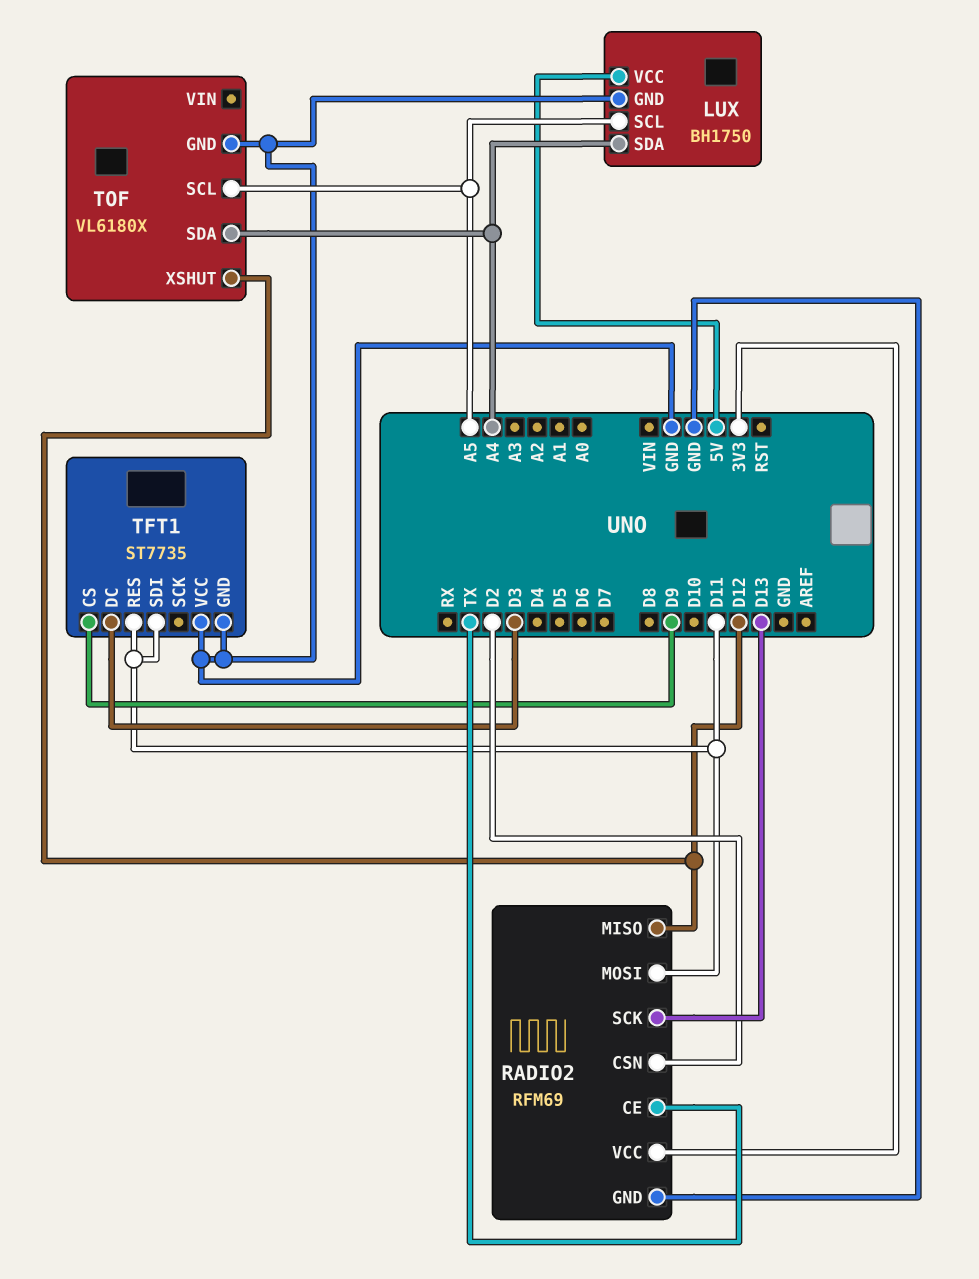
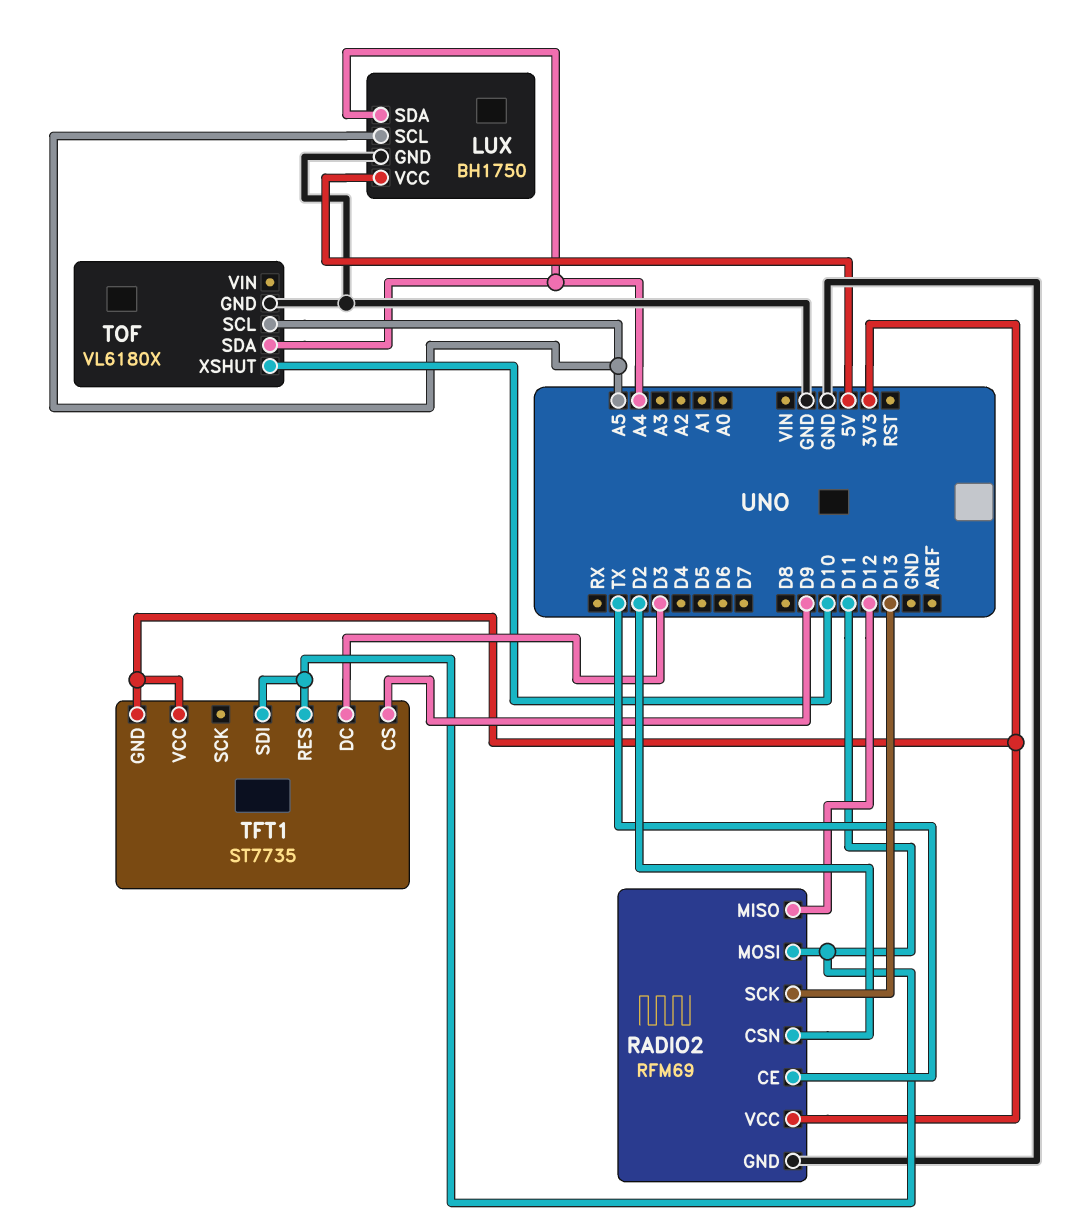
TFT1 pin GND: GND -> 3V3
TFT1 pin VCC: GND -> 3V3
TOF pin XSHUT: D12 -> D10

